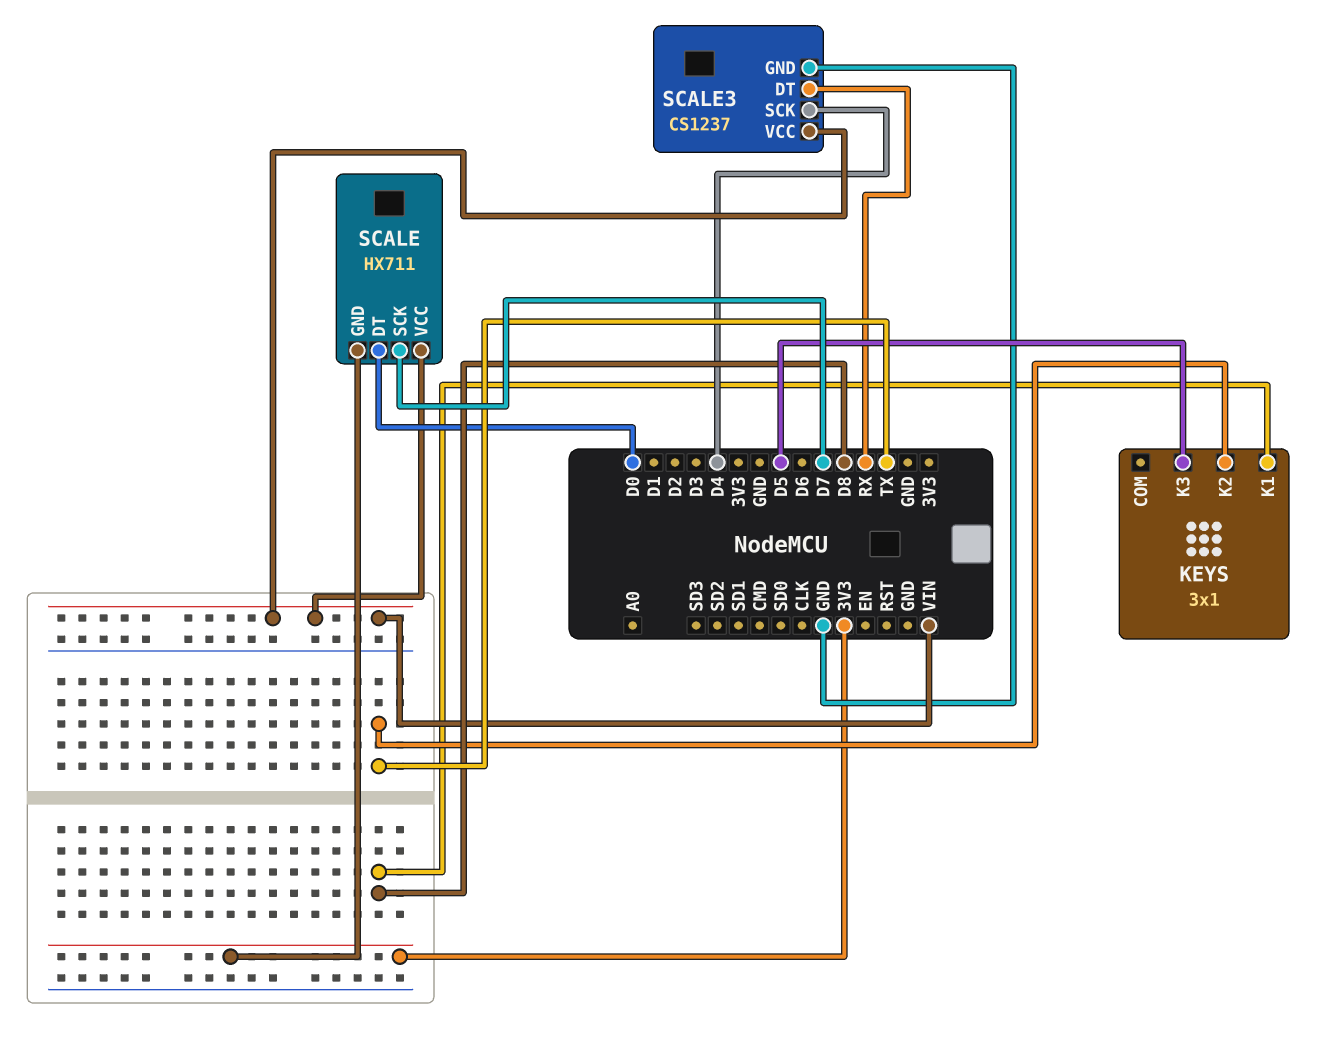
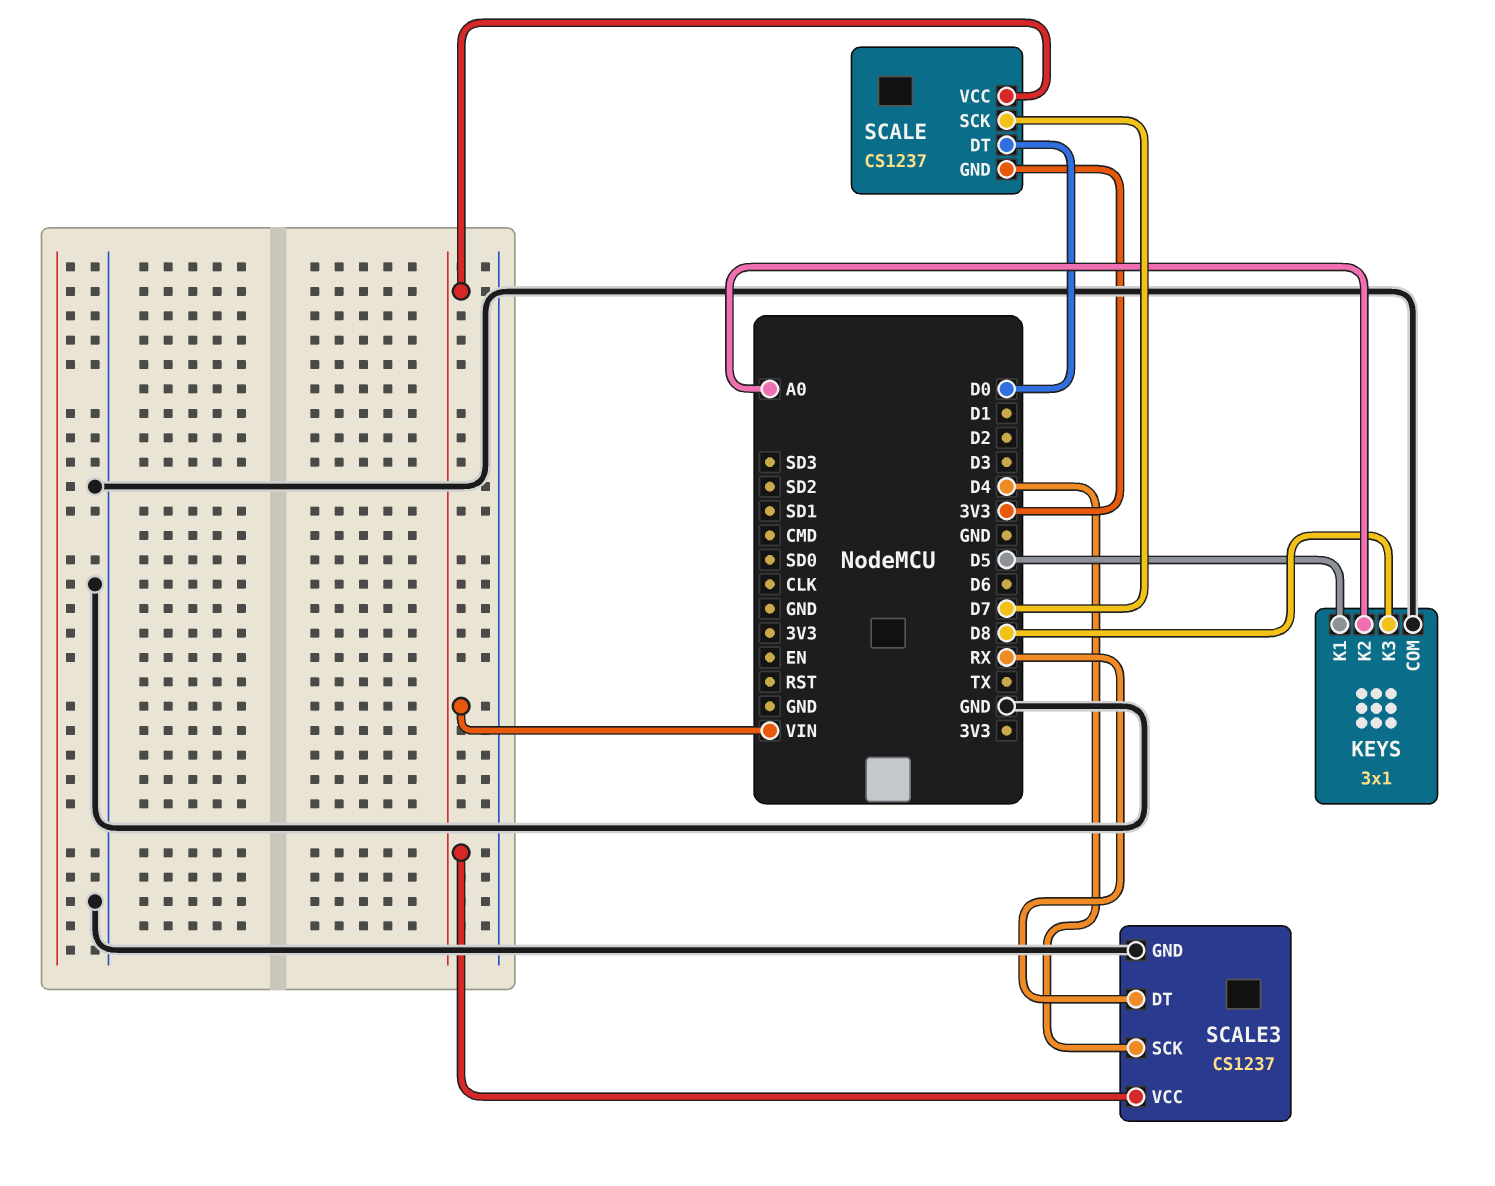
KEYS pin COM: none -> GND
KEYS pin K1: D8 -> D5
KEYS pin K2: TX -> A0
KEYS pin K3: D5 -> D8
SCALE: HX711 -> CS1237

